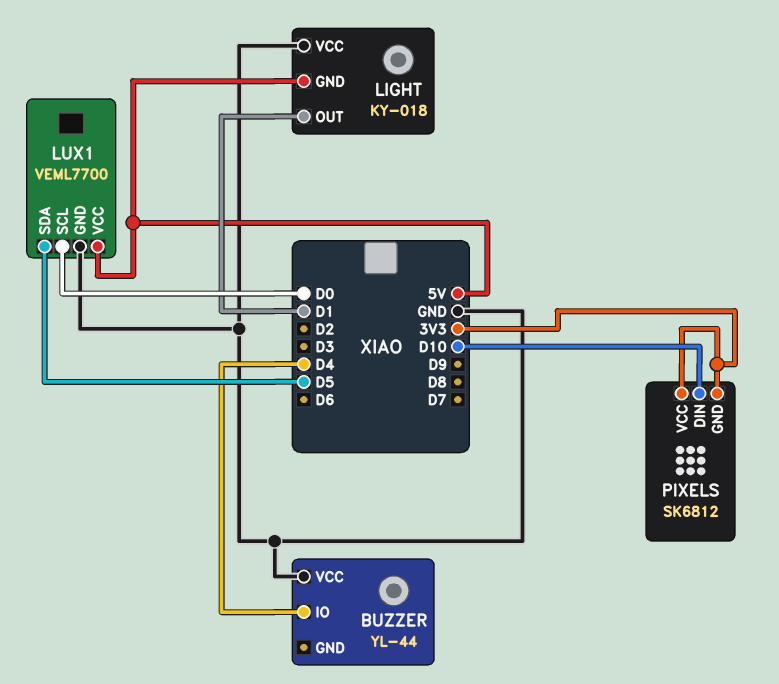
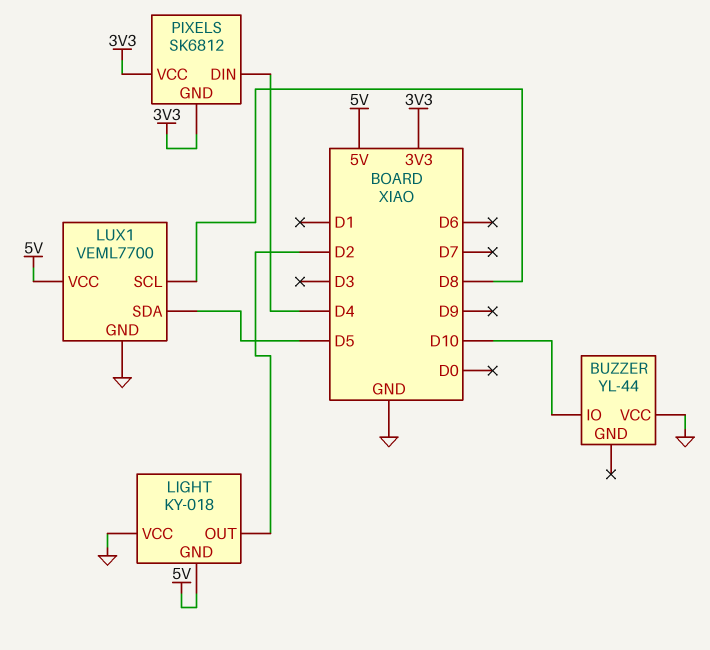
BUZZER pin IO: D4 -> D10
LIGHT pin OUT: D1 -> D2
LUX1 pin SCL: D0 -> D8
PIXELS pin DIN: D10 -> D4

